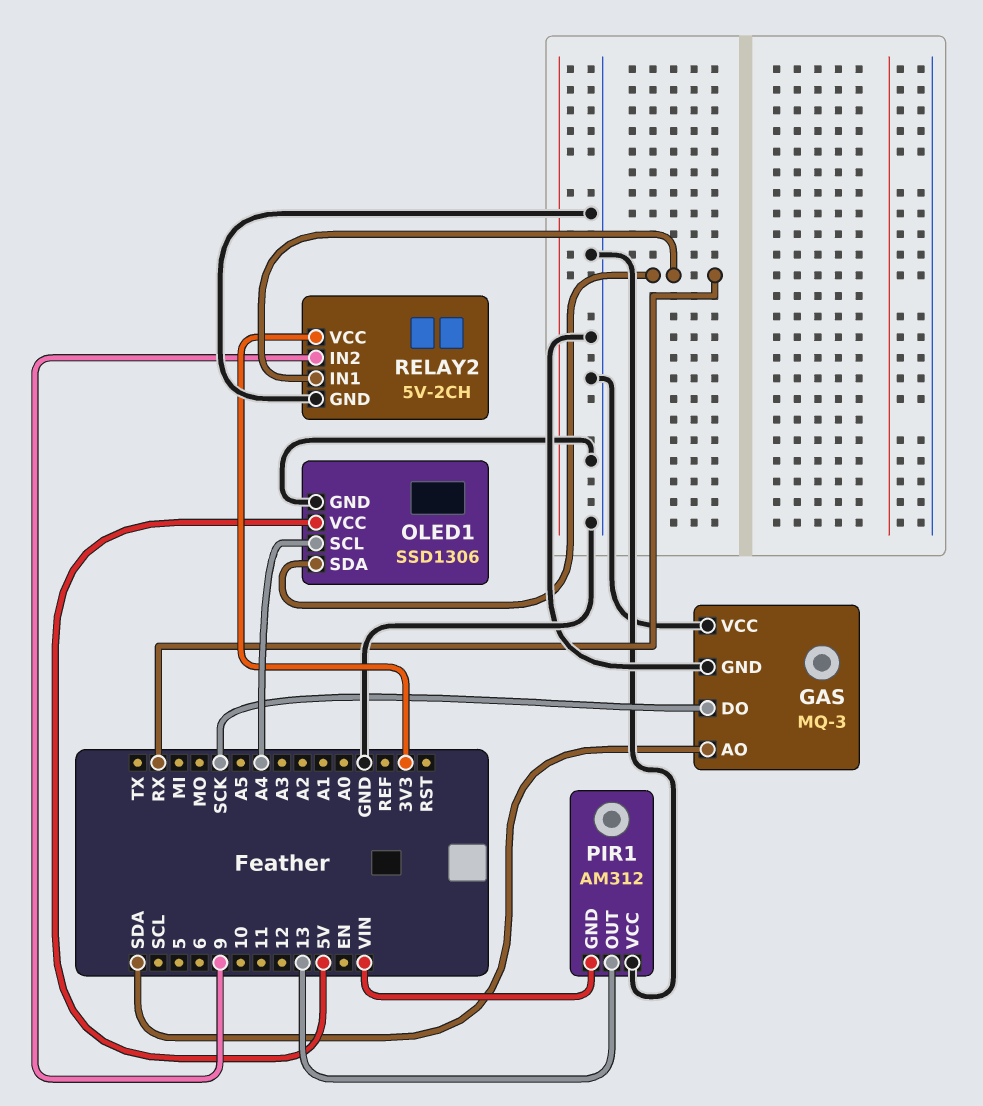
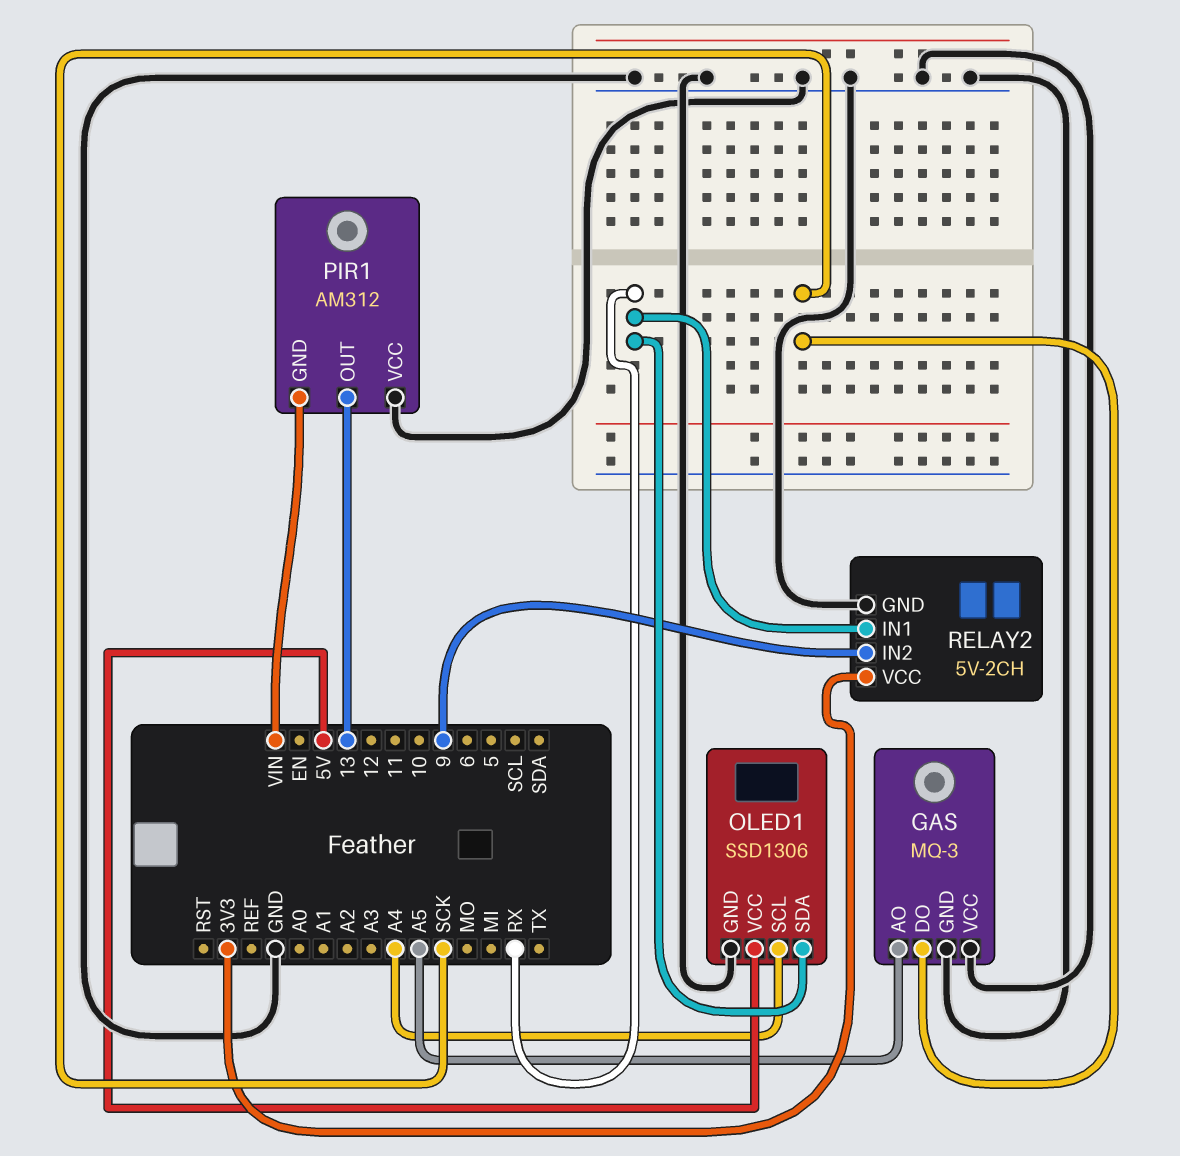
GAS pin AO: SDA -> A5

